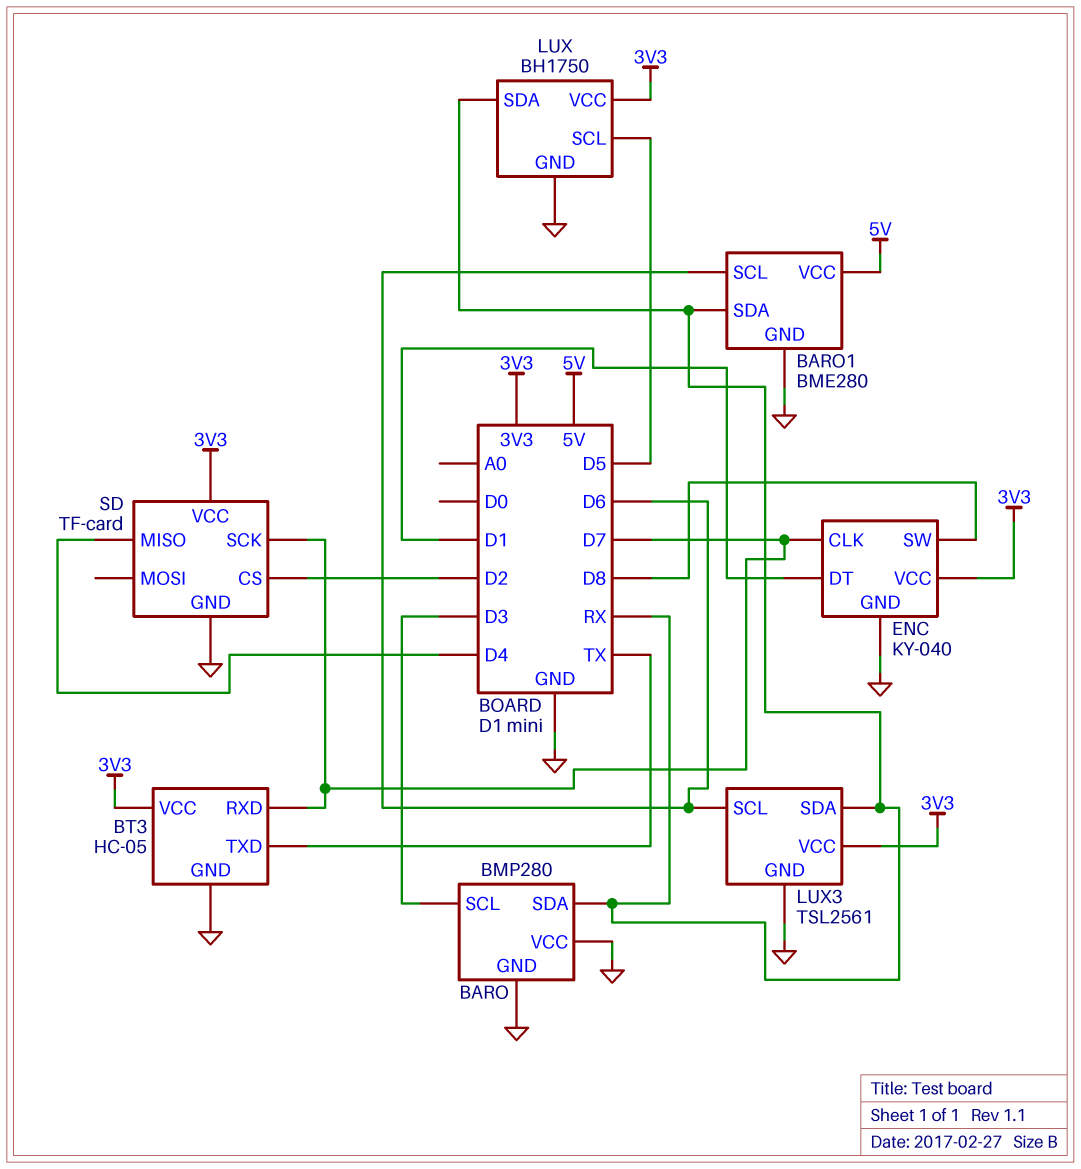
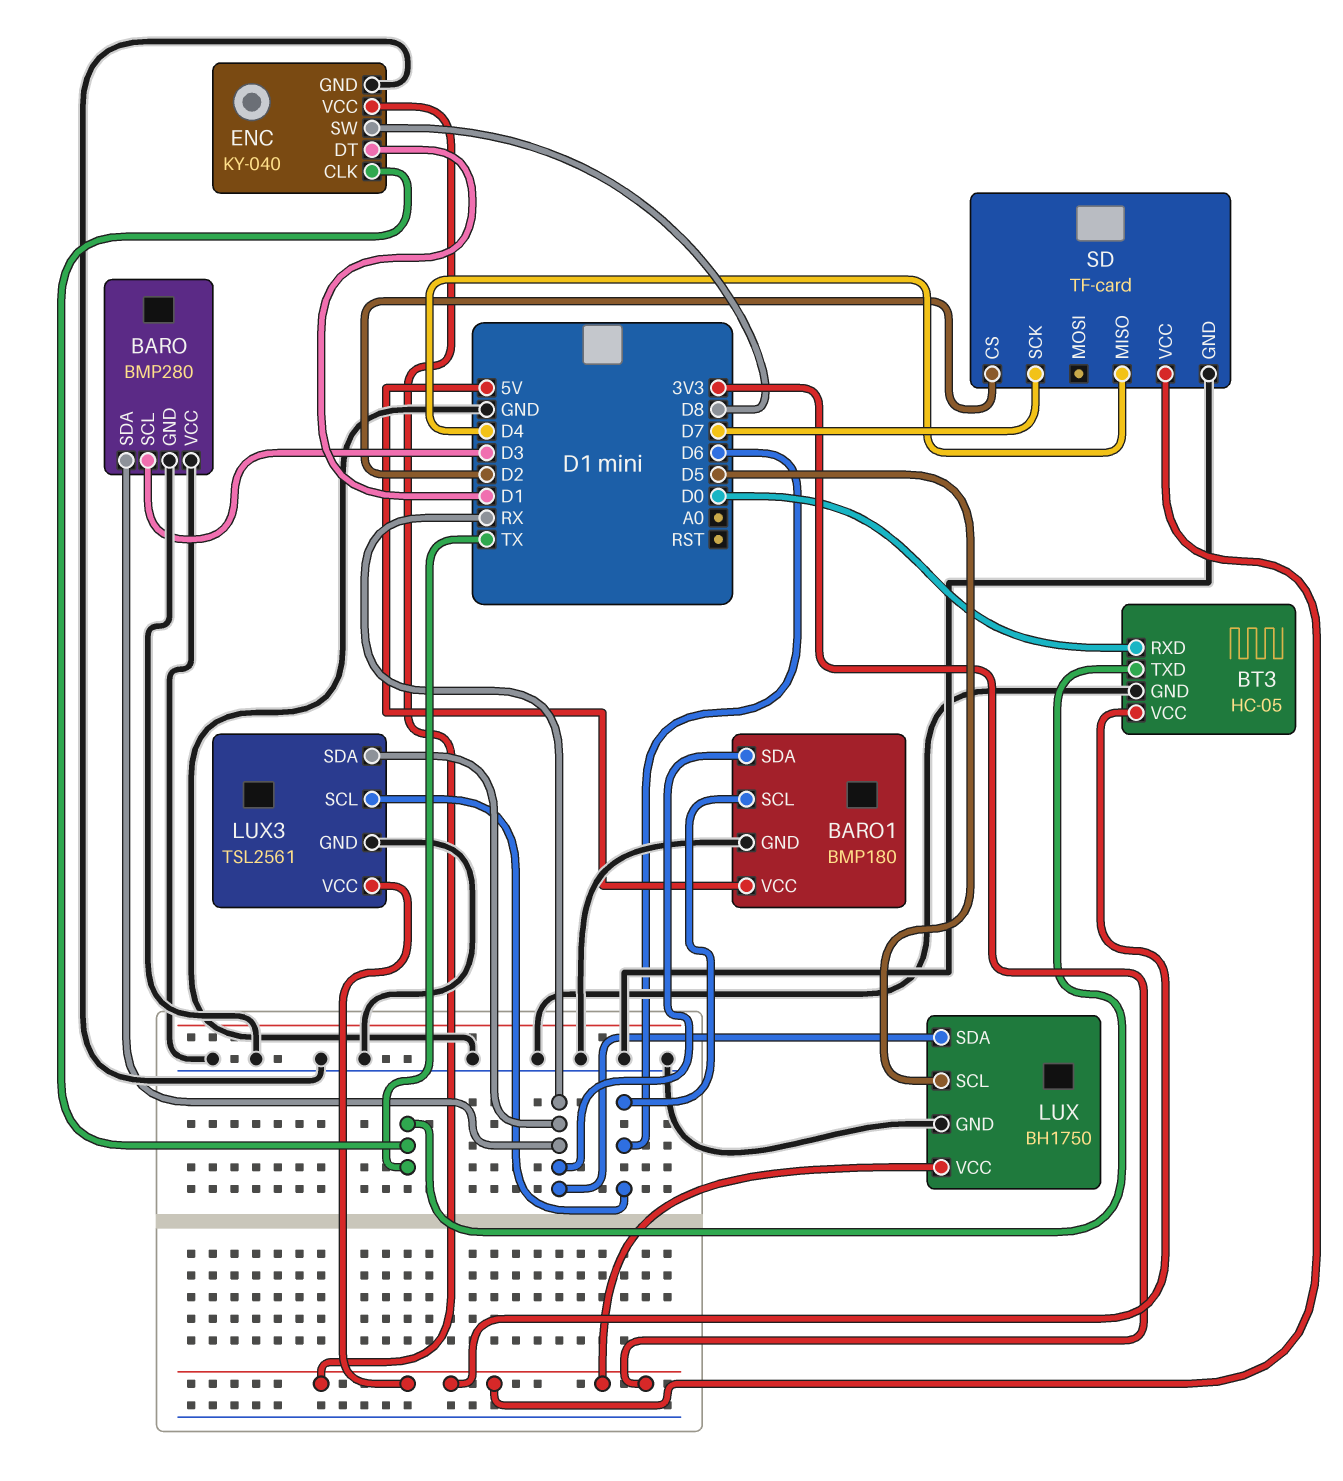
BARO1: BME280 -> BMP180
BT3 pin RXD: D7 -> D0
ENC pin CLK: D7 -> TX

